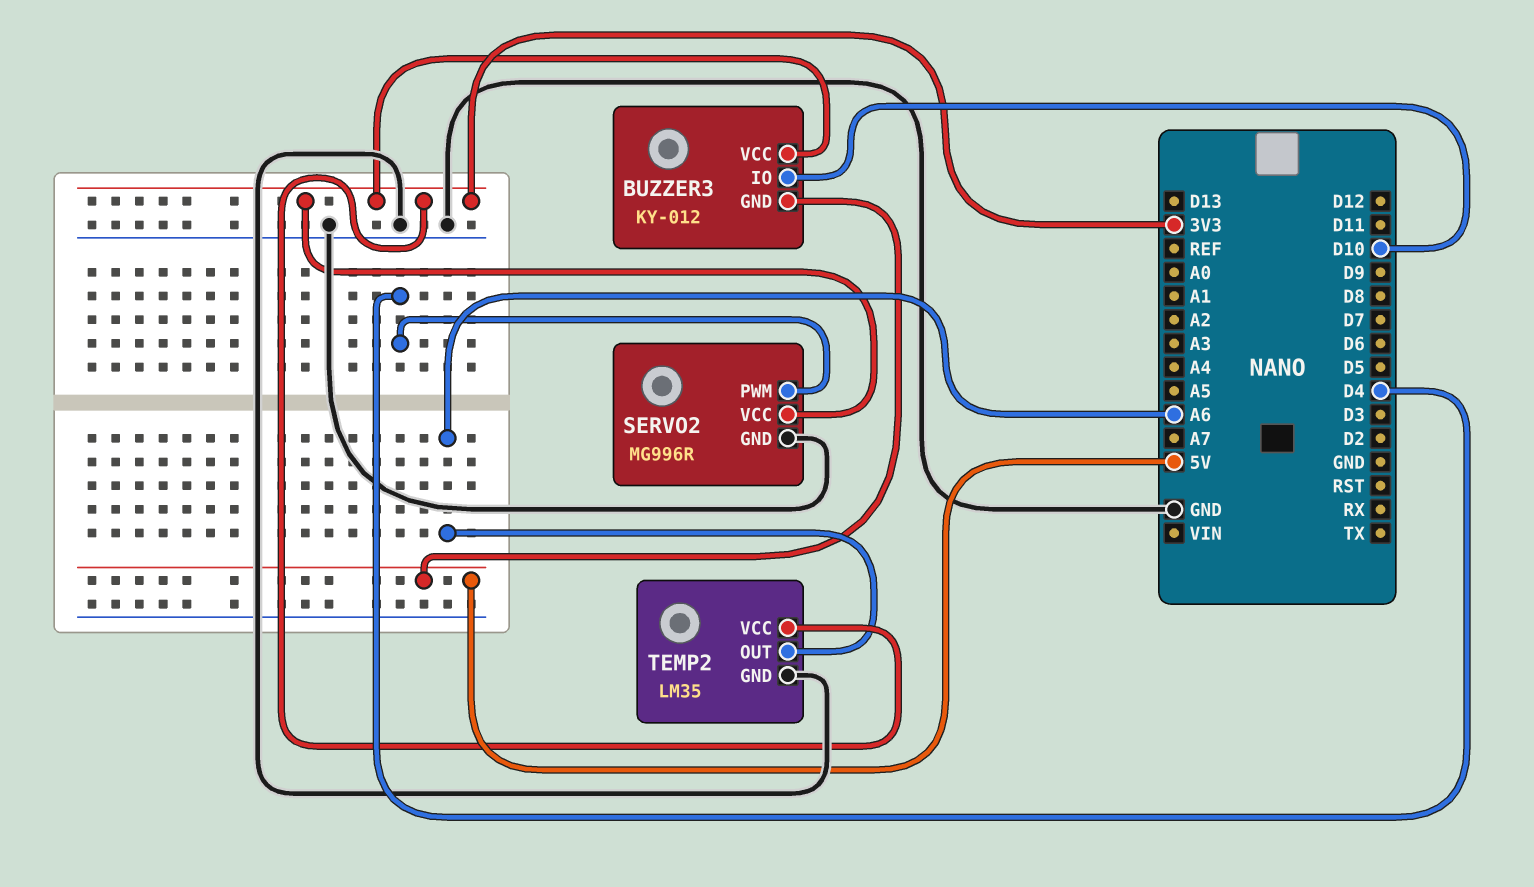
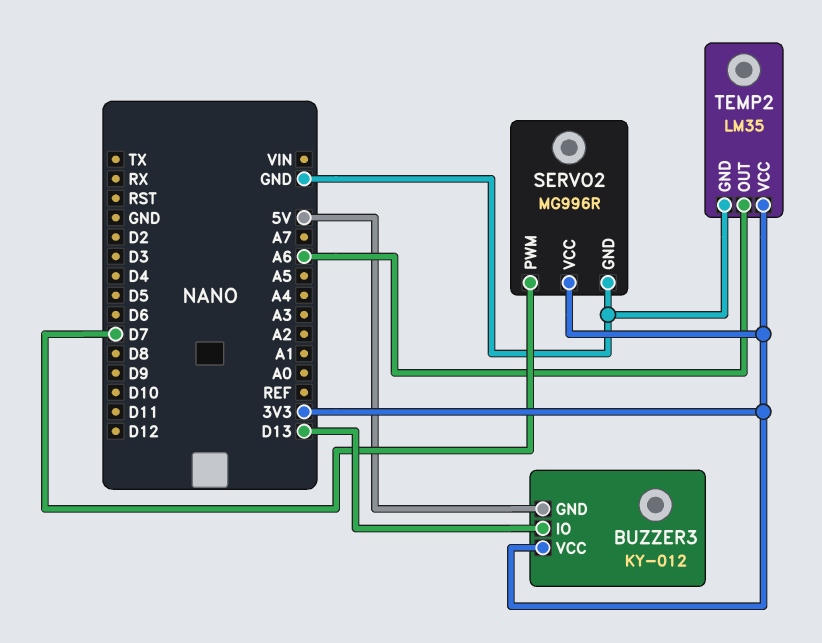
BUZZER3 pin IO: D10 -> D13
SERVO2 pin PWM: D4 -> D7

